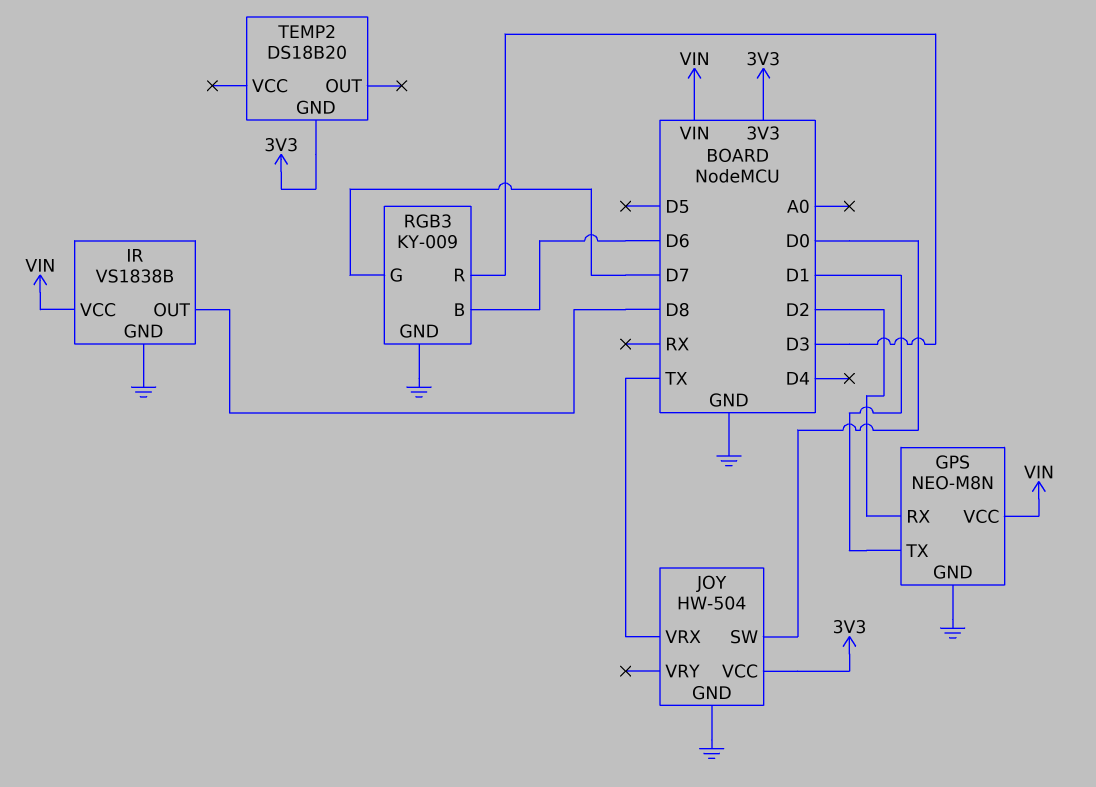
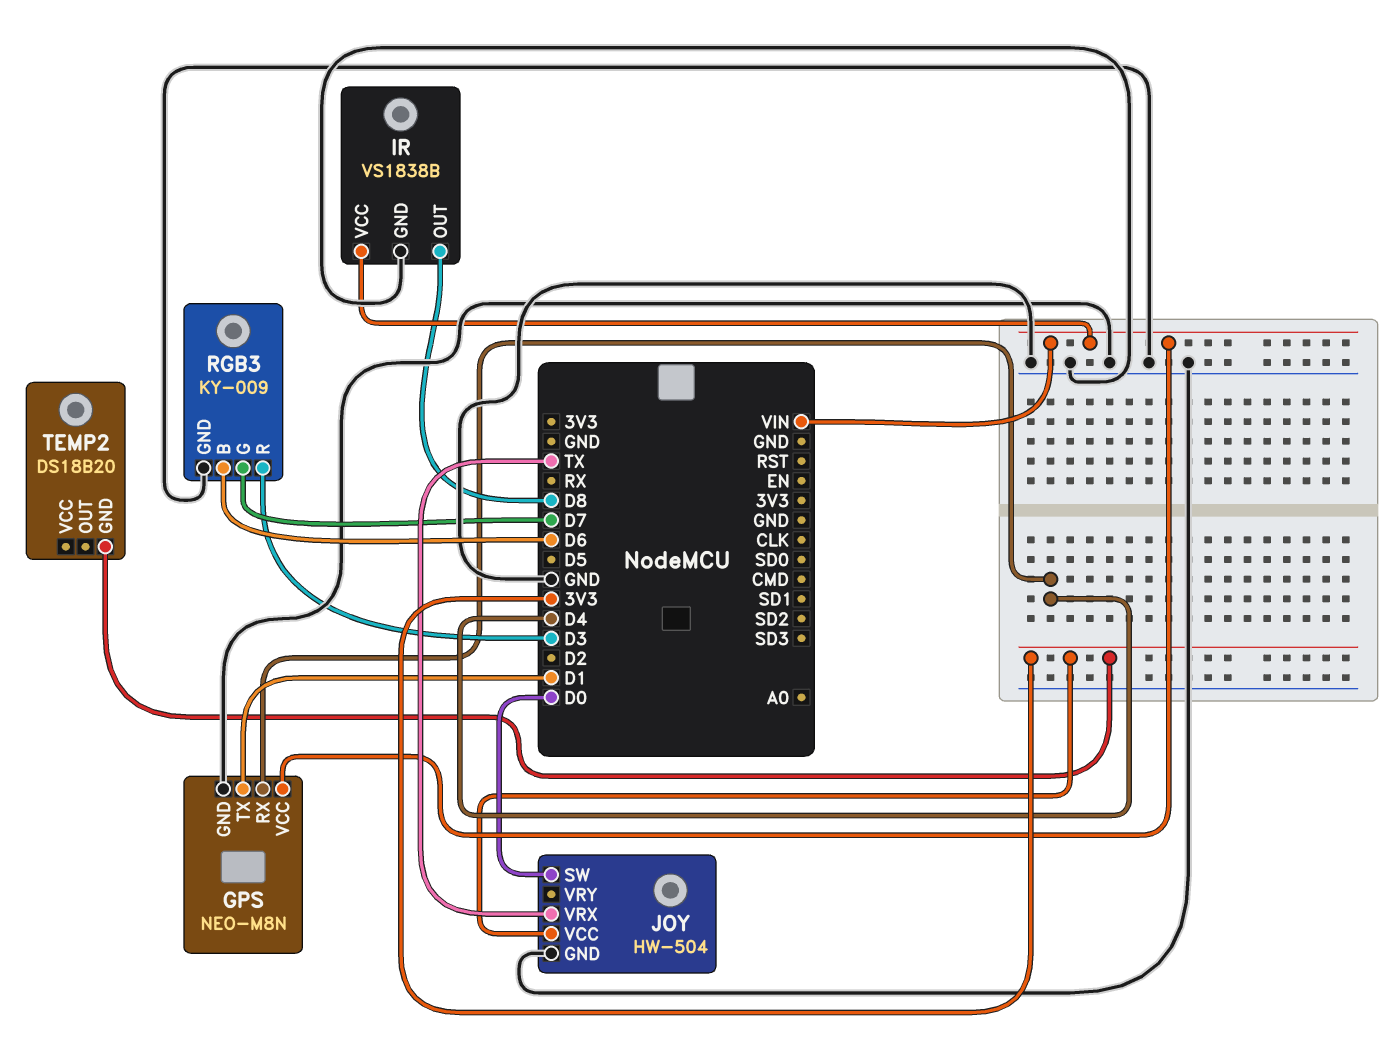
GPS pin RX: D2 -> D4

